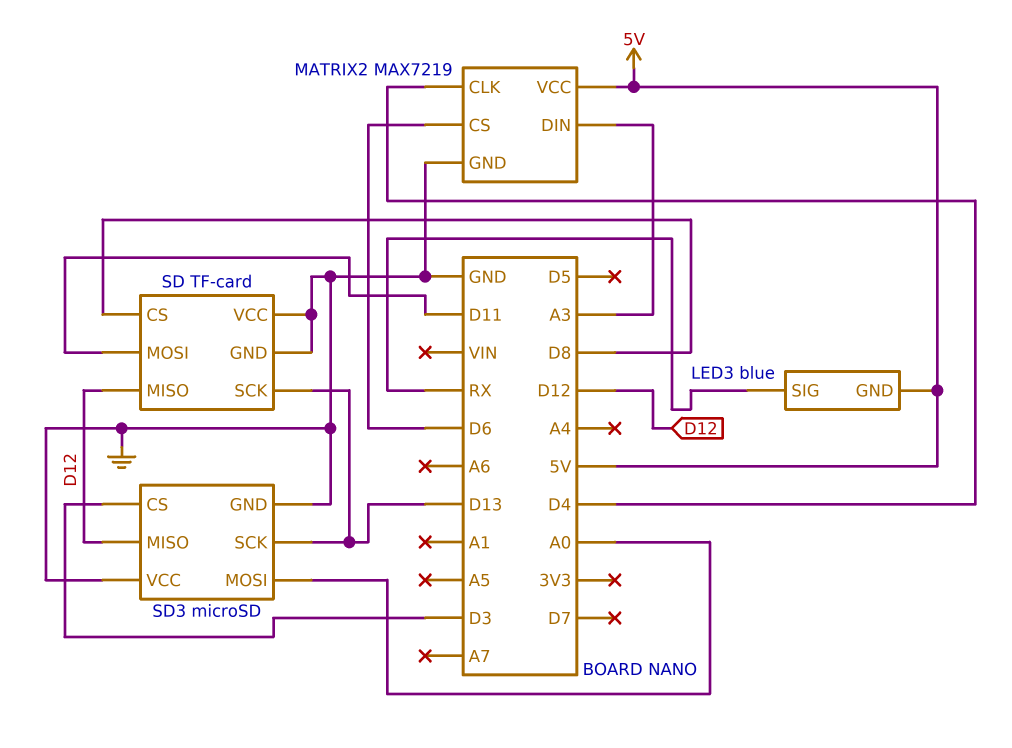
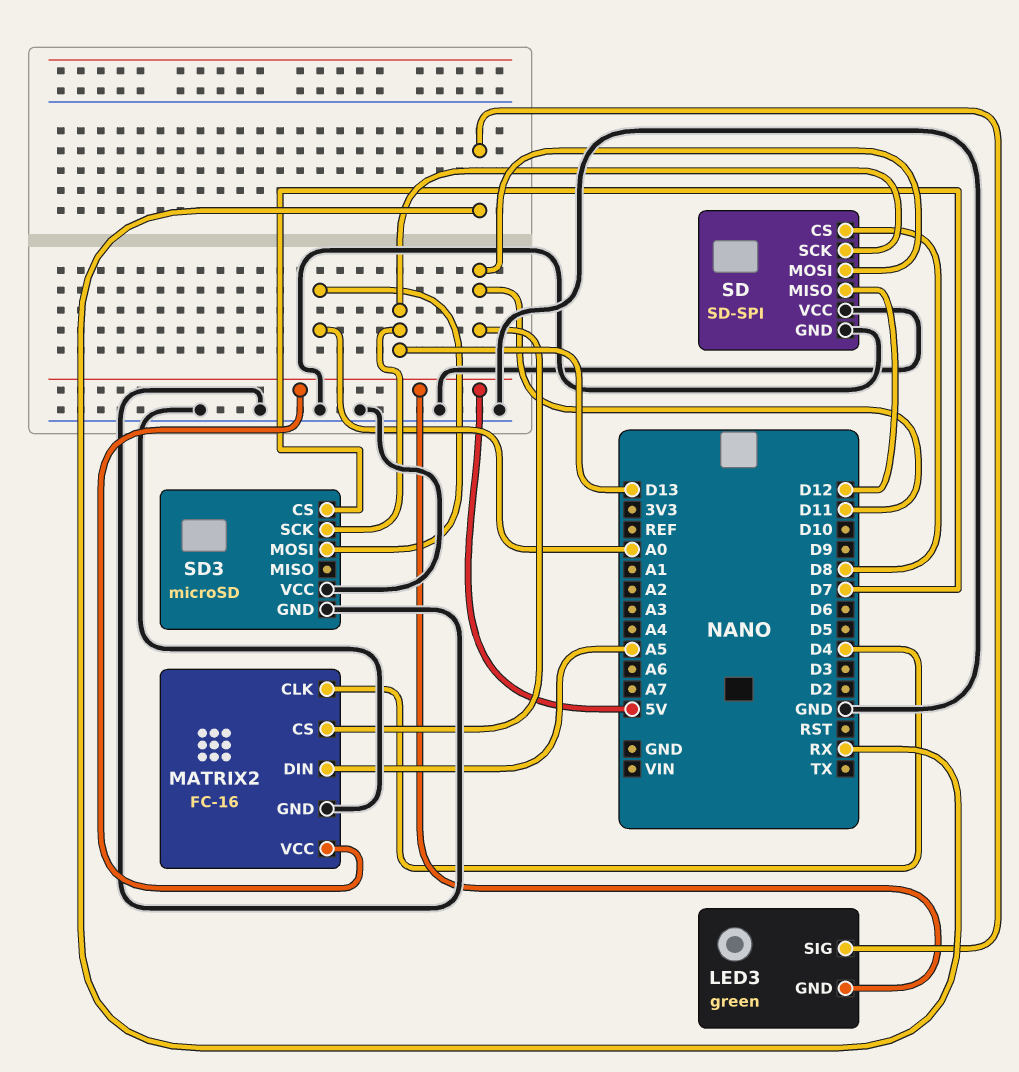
LED3: blue -> green
MATRIX2: MAX7219 -> FC-16
MATRIX2 pin CS: D6 -> D11
MATRIX2 pin DIN: A3 -> A5
SD: TF-card -> SD-SPI
SD3 pin CS: D3 -> D7
SD3 pin MISO: D12 -> none

